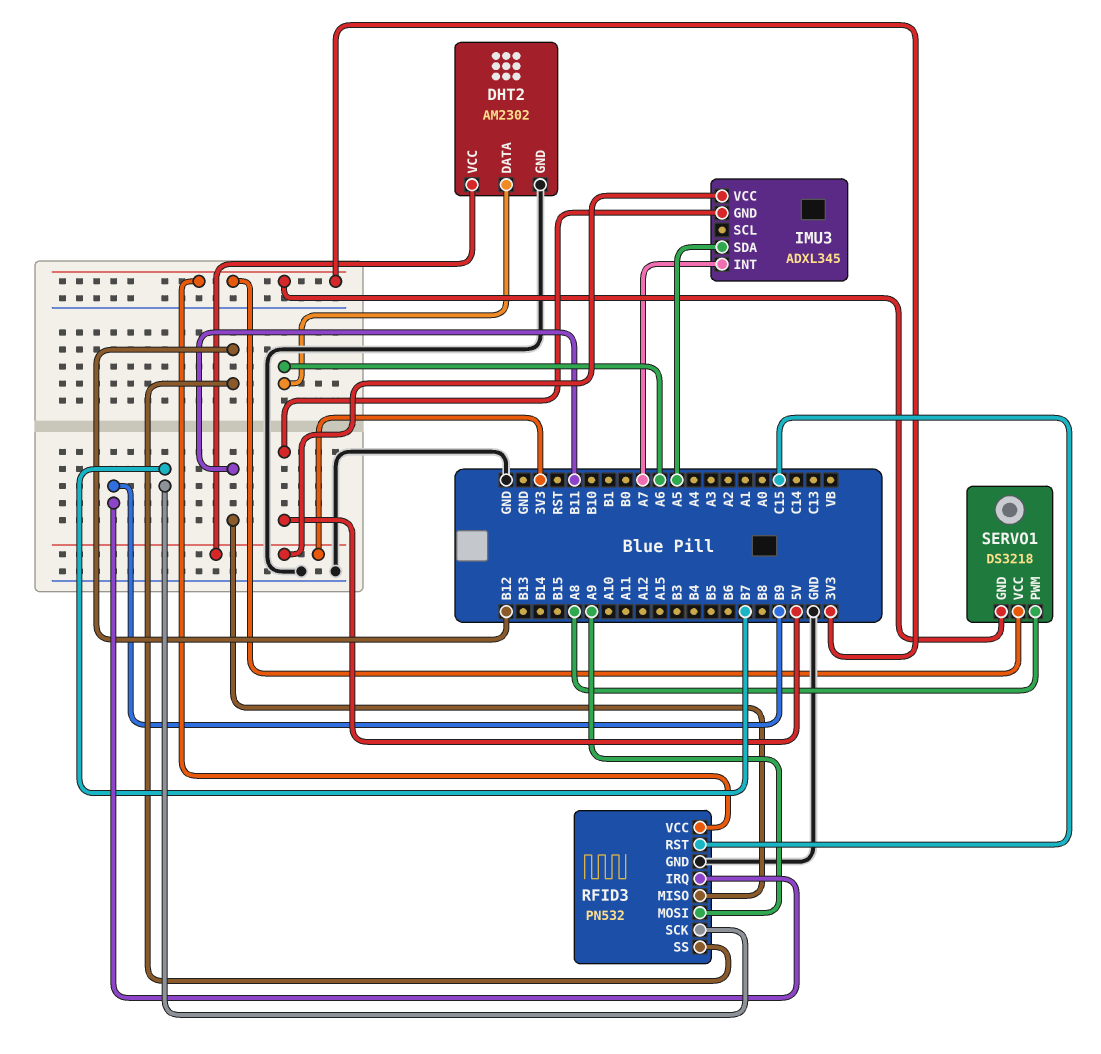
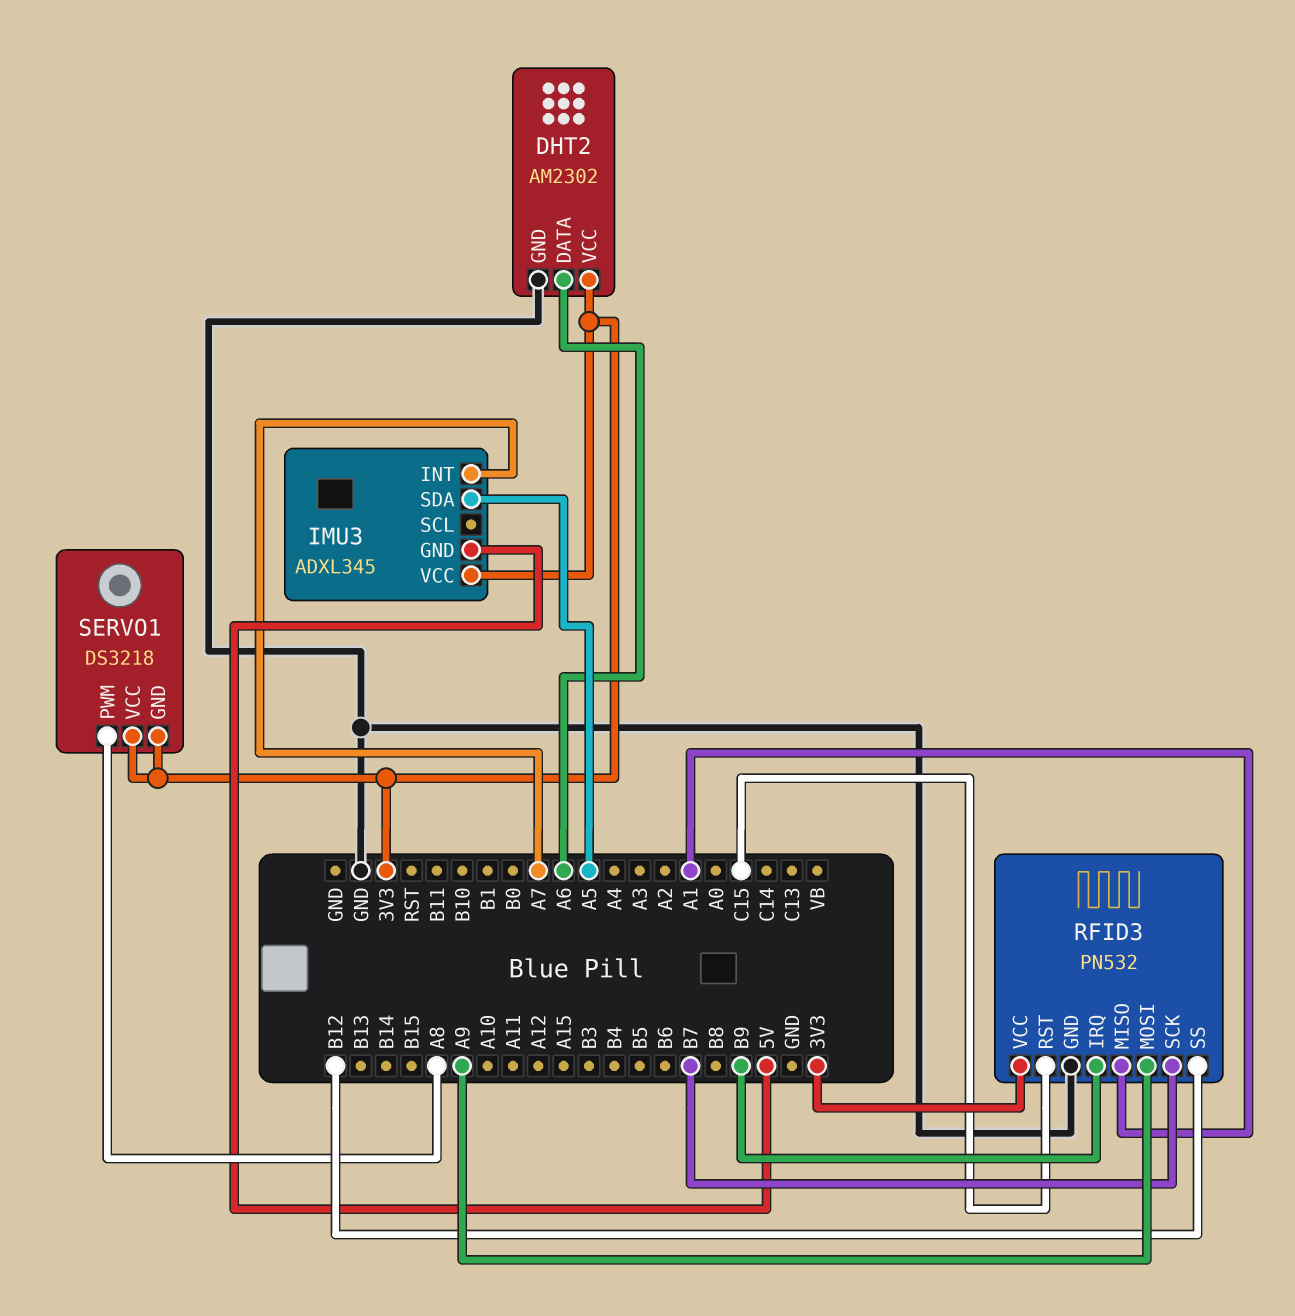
RFID3 pin MISO: B11 -> A1

